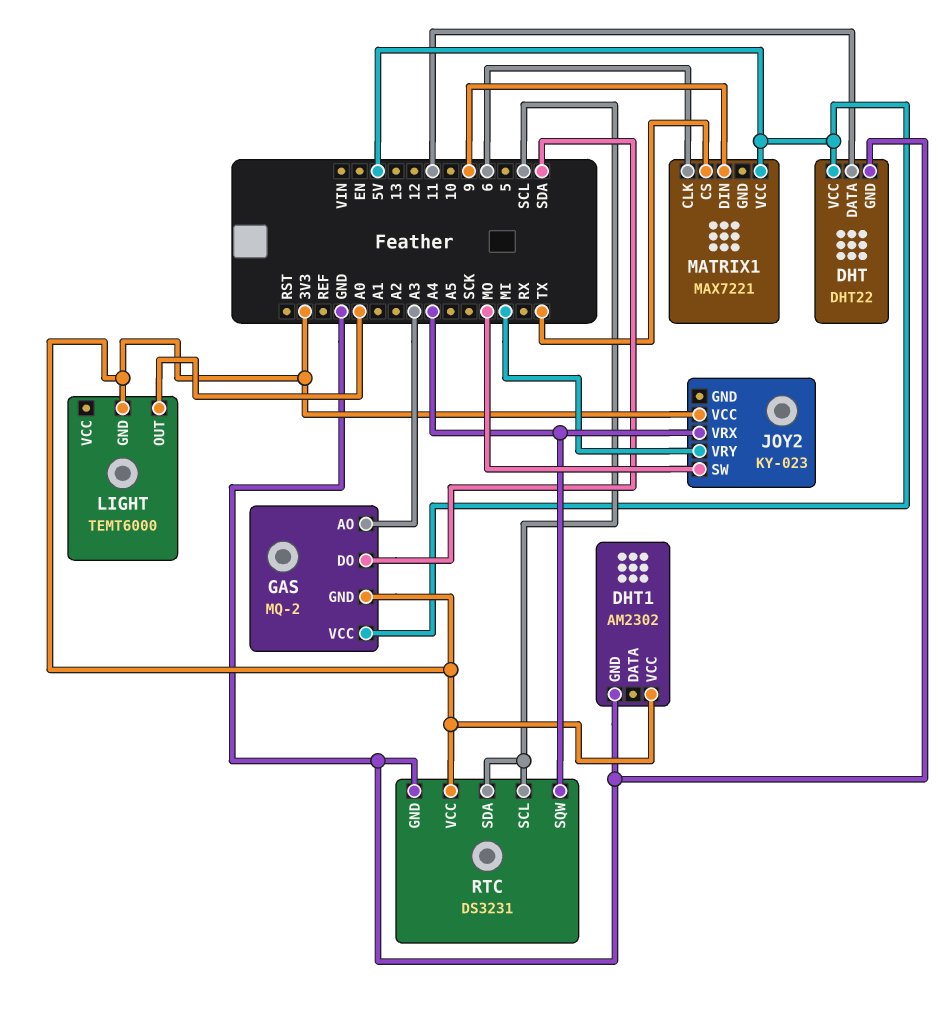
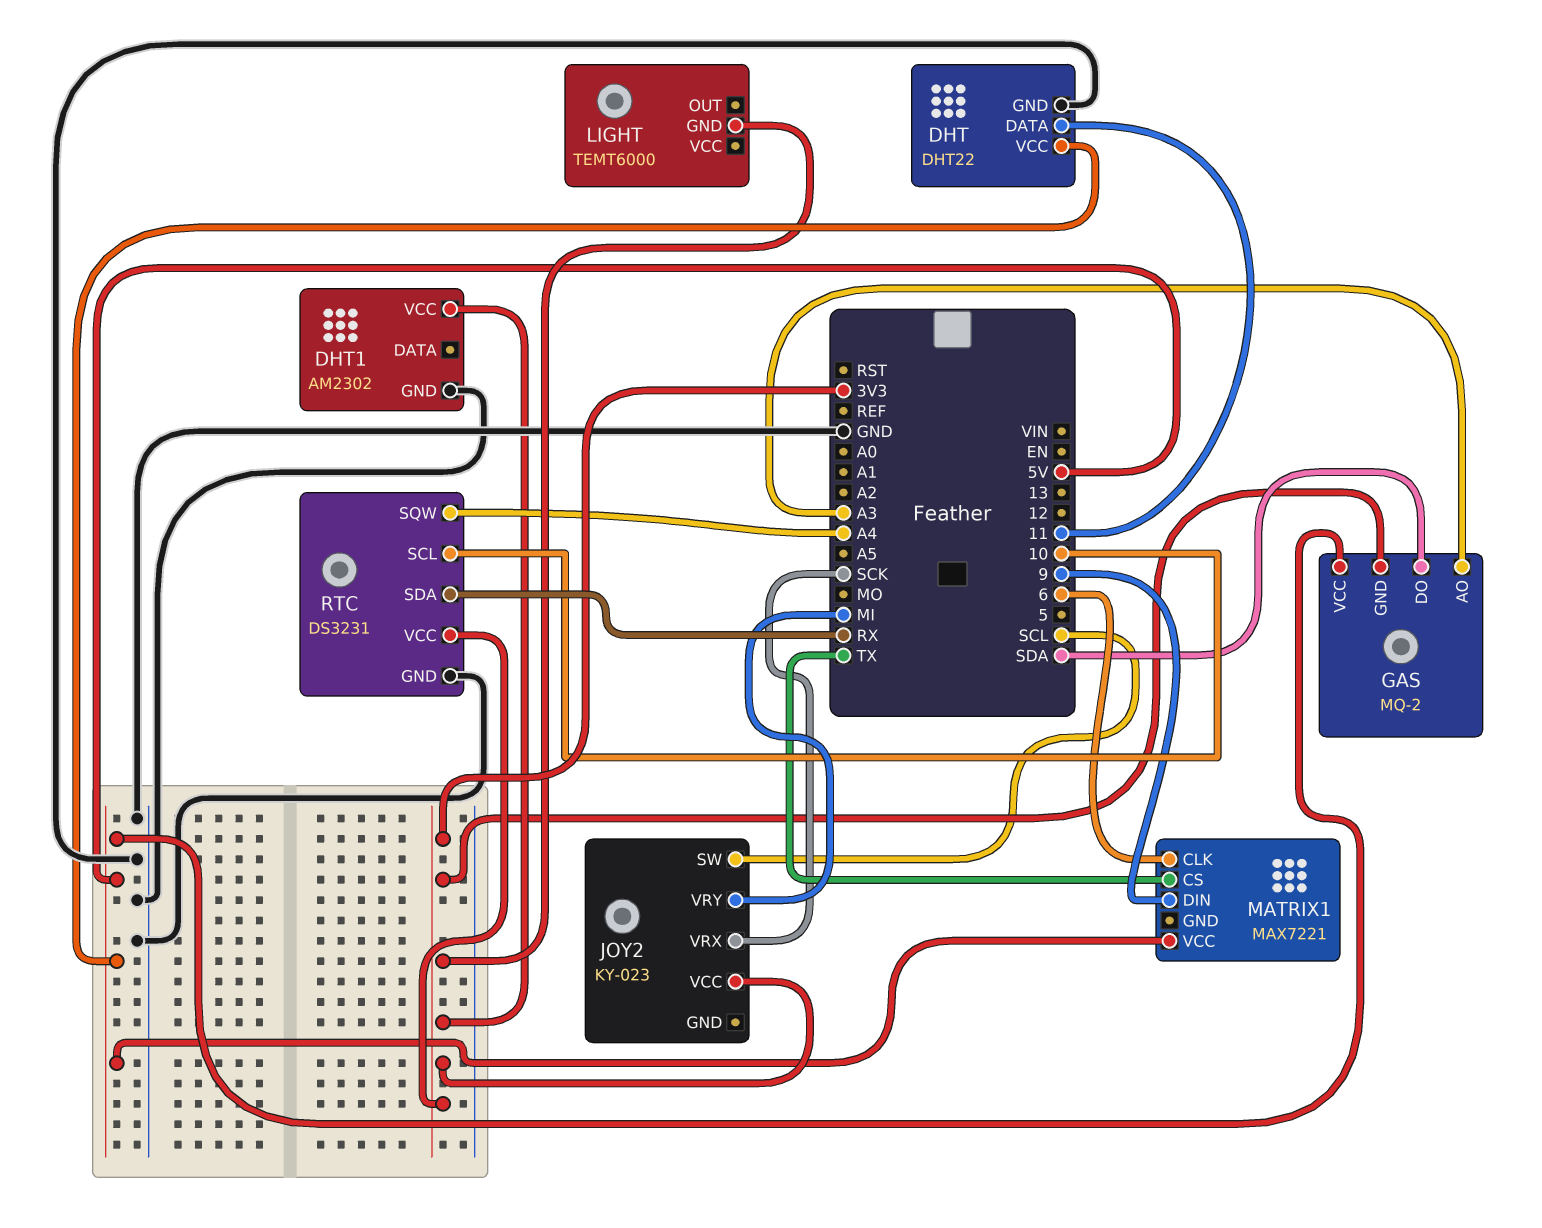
JOY2 pin SW: MO -> SCL
JOY2 pin VRX: A4 -> SCK
LIGHT pin OUT: A0 -> none
RTC pin SCL: SCL -> 10
RTC pin SDA: SCL -> RX

